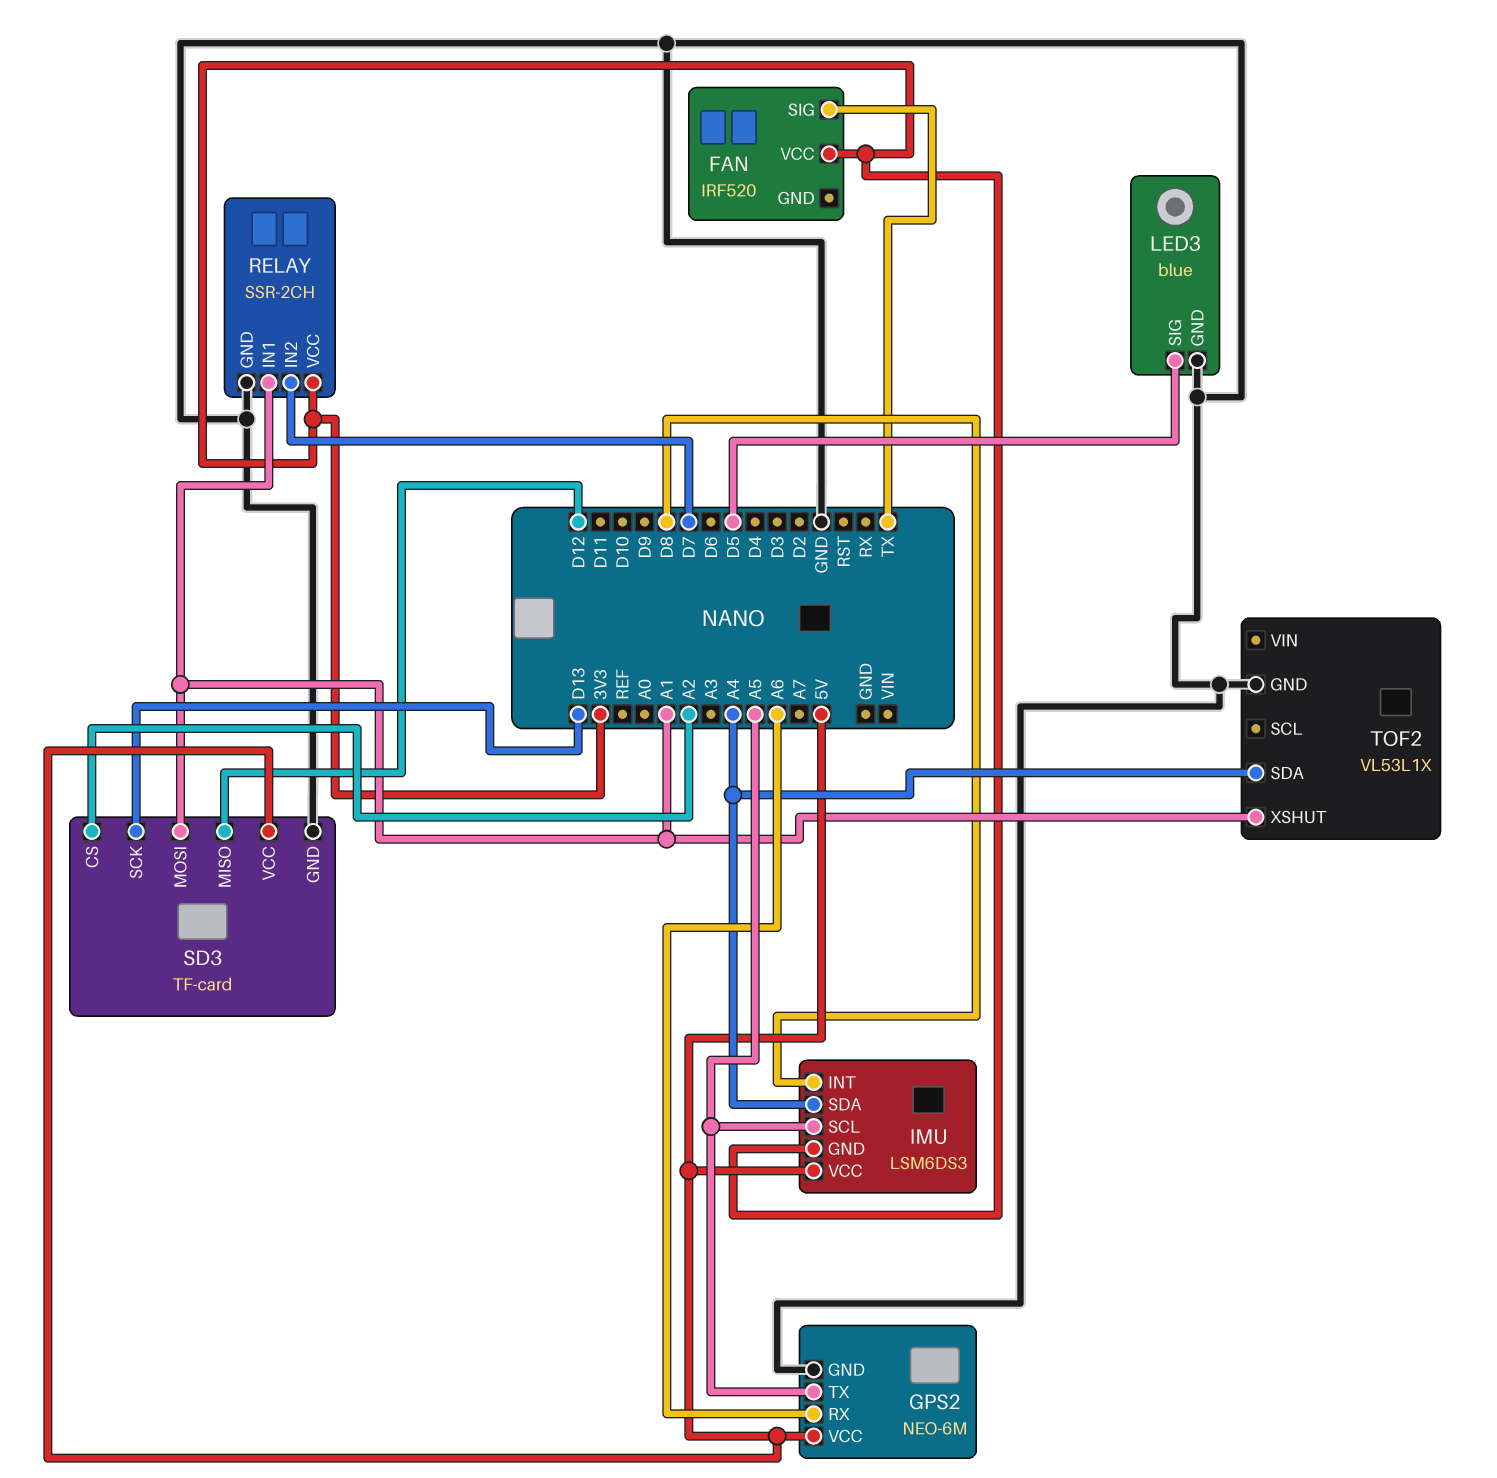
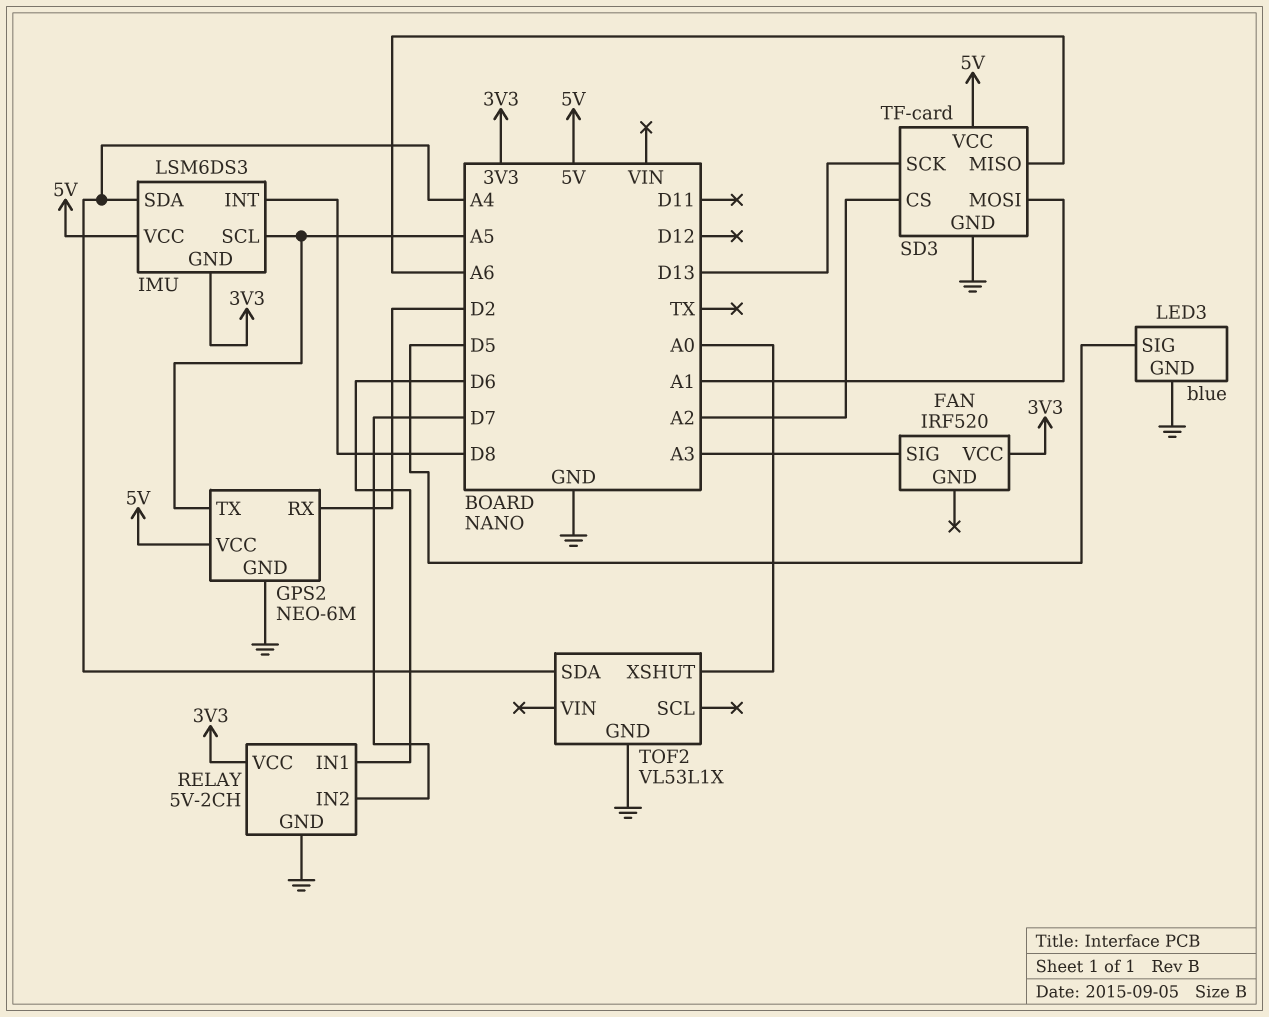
FAN pin SIG: TX -> A3
GPS2 pin RX: A6 -> D2
RELAY: SSR-2CH -> 5V-2CH
RELAY pin IN1: A1 -> D6
SD3 pin MISO: D12 -> A6
TOF2 pin XSHUT: A1 -> A0

